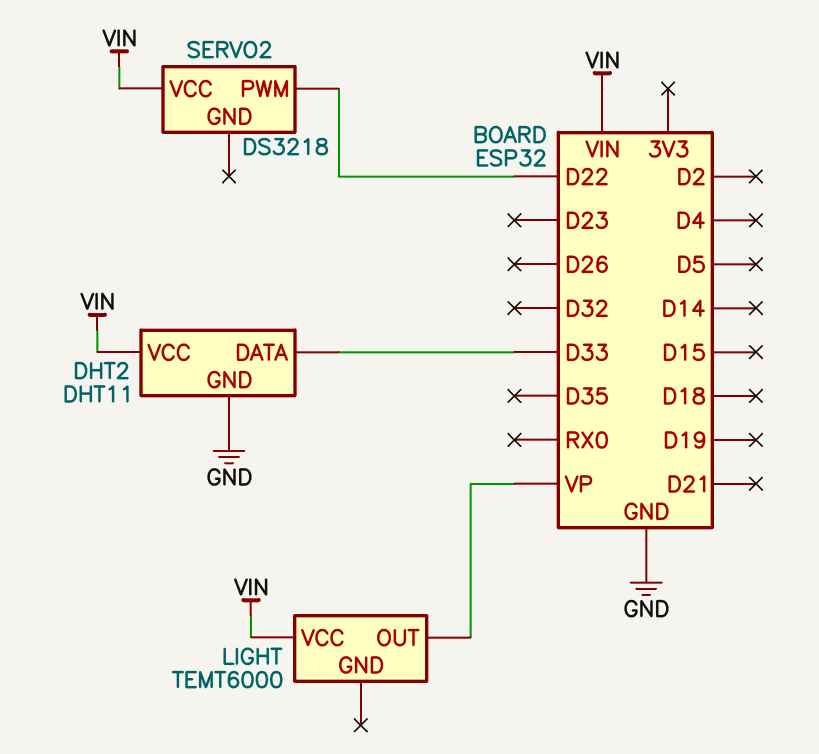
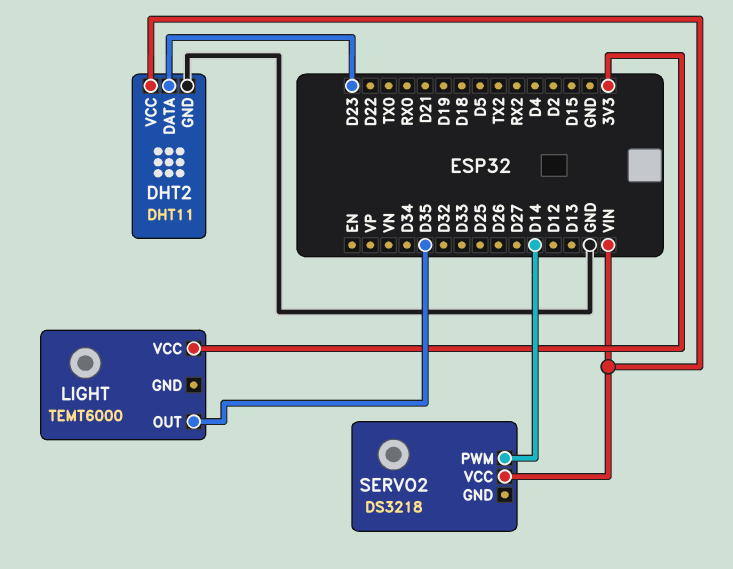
DHT2 pin DATA: D33 -> D23
LIGHT pin OUT: VP -> D35
LIGHT pin VCC: VIN -> 3V3
SERVO2 pin PWM: D22 -> D14

